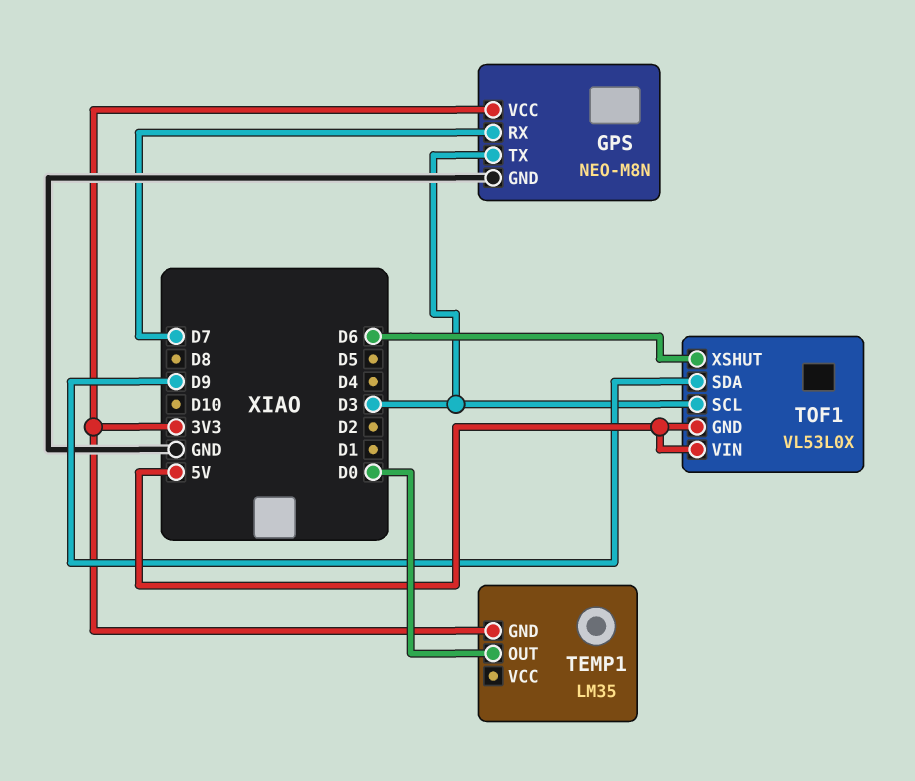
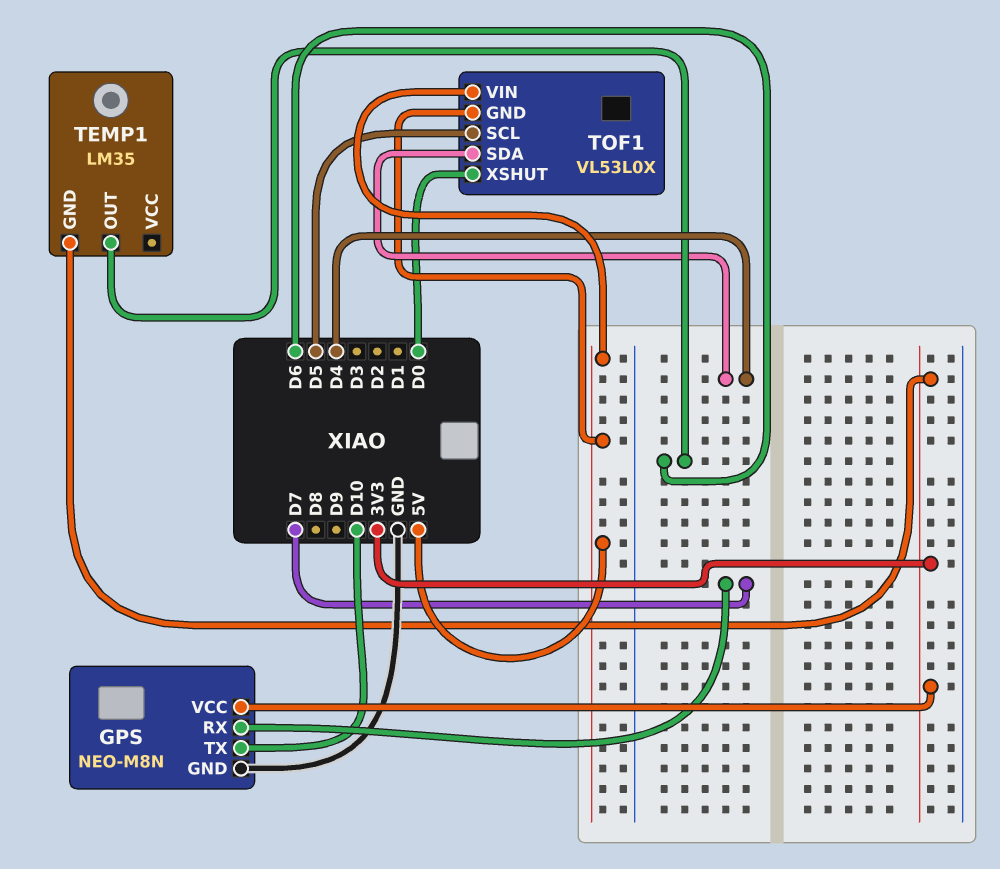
GPS pin TX: D3 -> D10
TEMP1 pin OUT: D0 -> D6
TOF1 pin SCL: D3 -> D5
TOF1 pin SDA: D9 -> D4
TOF1 pin XSHUT: D6 -> D0

